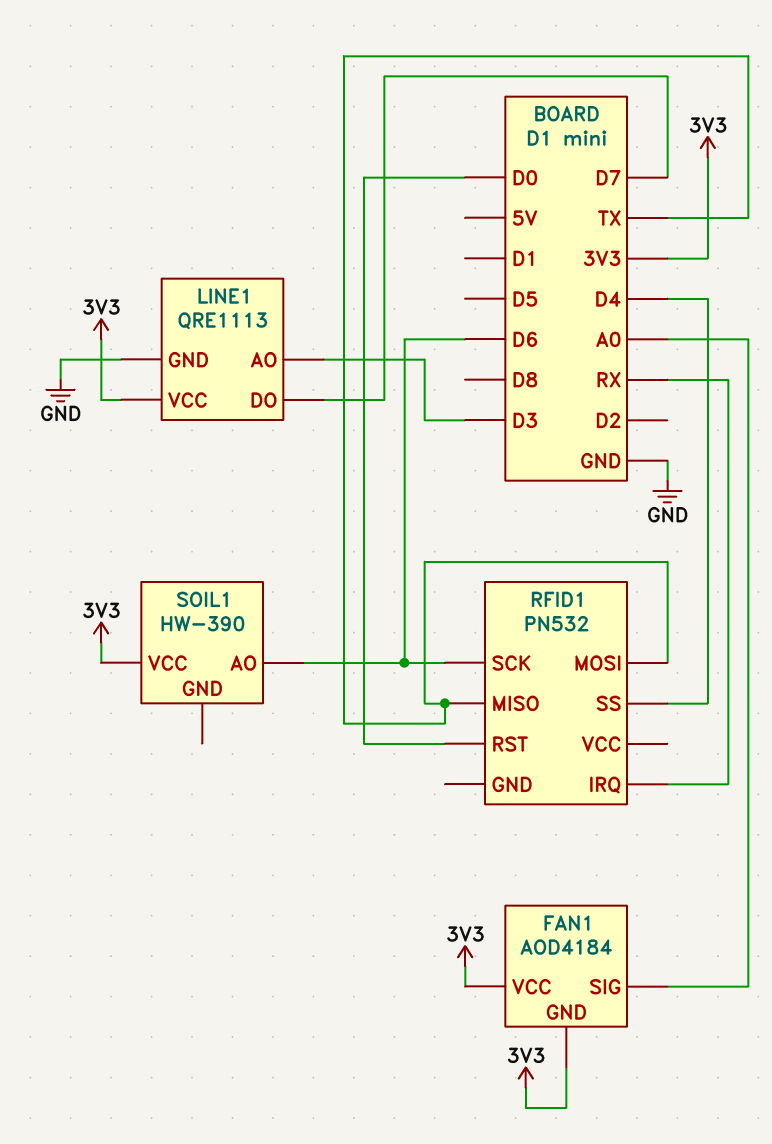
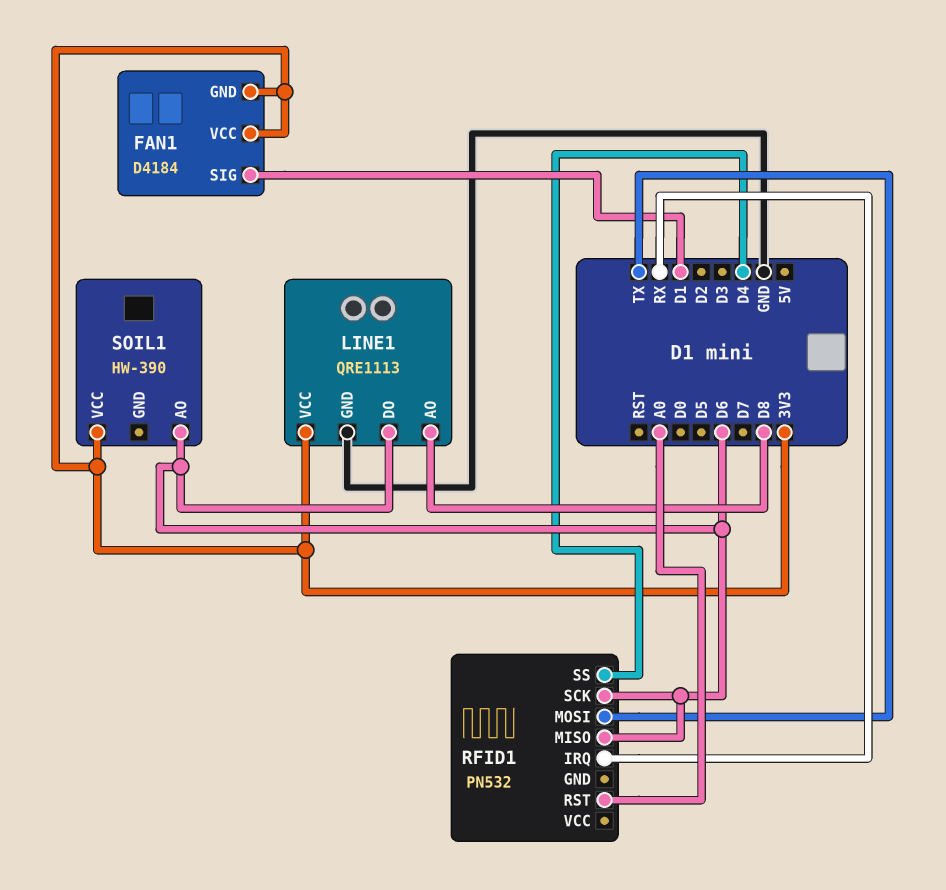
FAN1: AOD4184 -> D4184
FAN1 pin SIG: A0 -> D1
LINE1 pin AO: D3 -> D8
LINE1 pin DO: D7 -> D6
RFID1 pin MISO: TX -> D6
RFID1 pin RST: D0 -> A0

